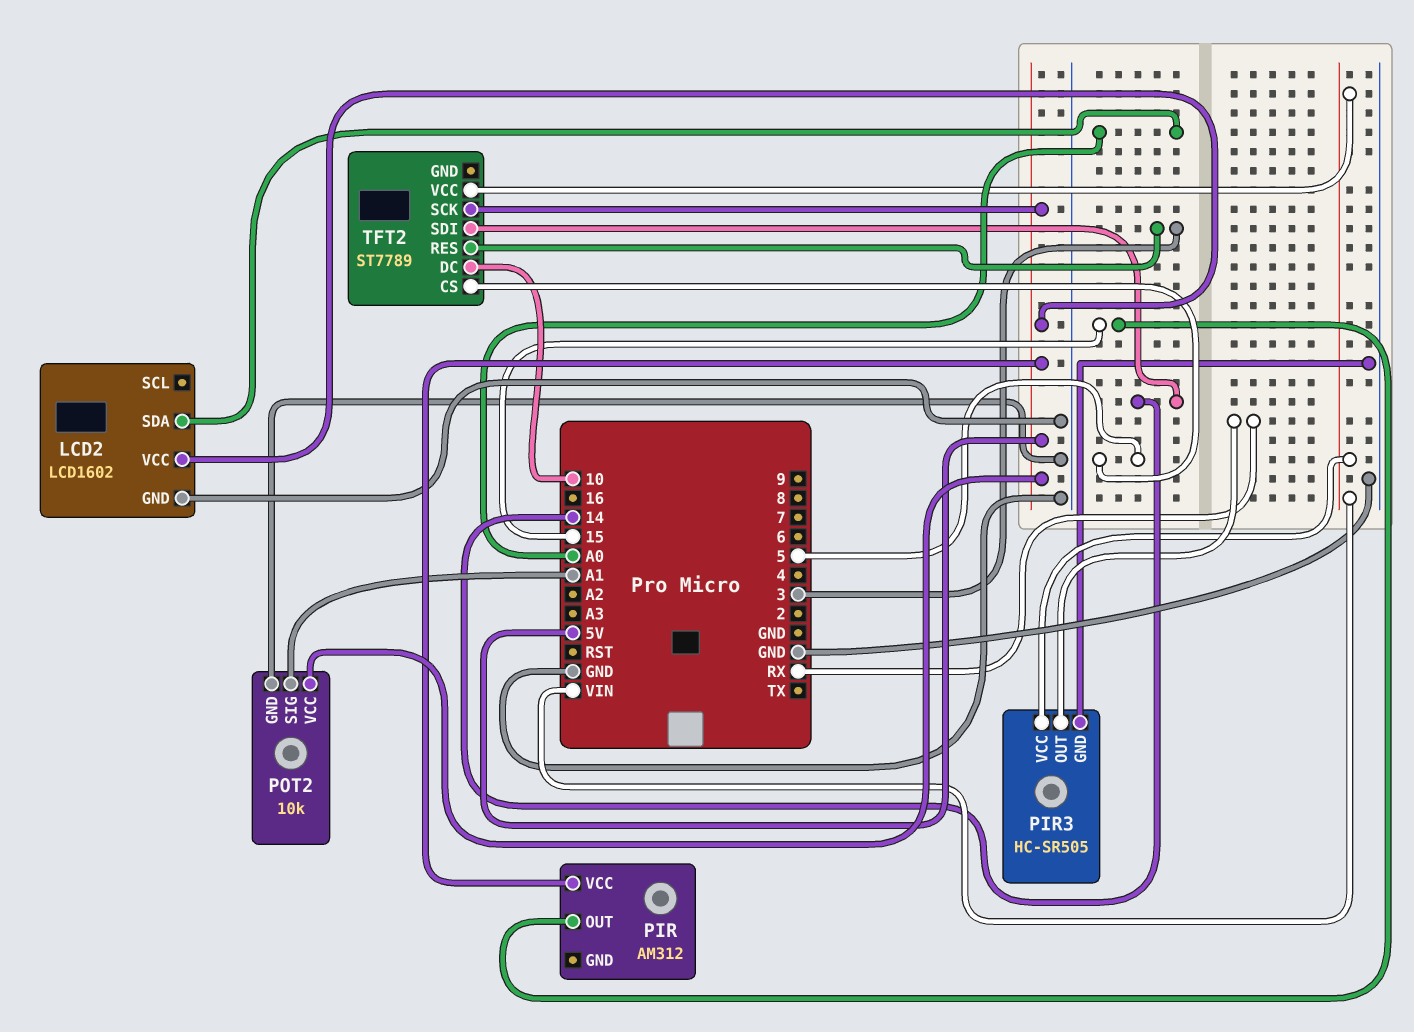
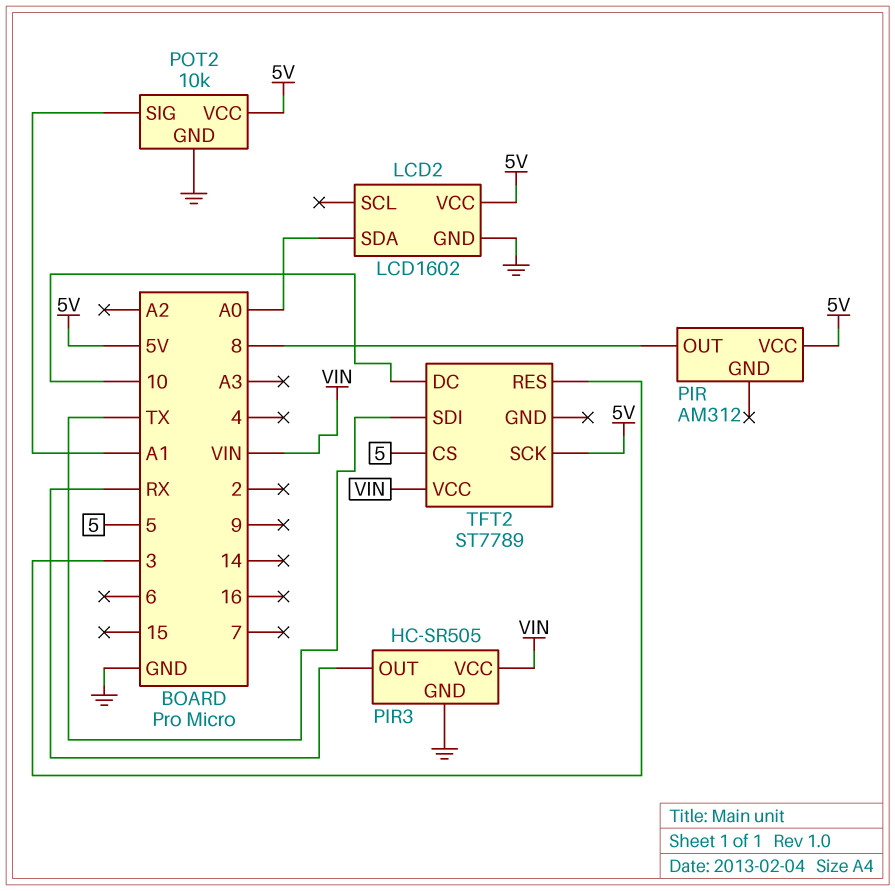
PIR pin OUT: 15 -> 8
TFT2 pin SDI: 14 -> TX

